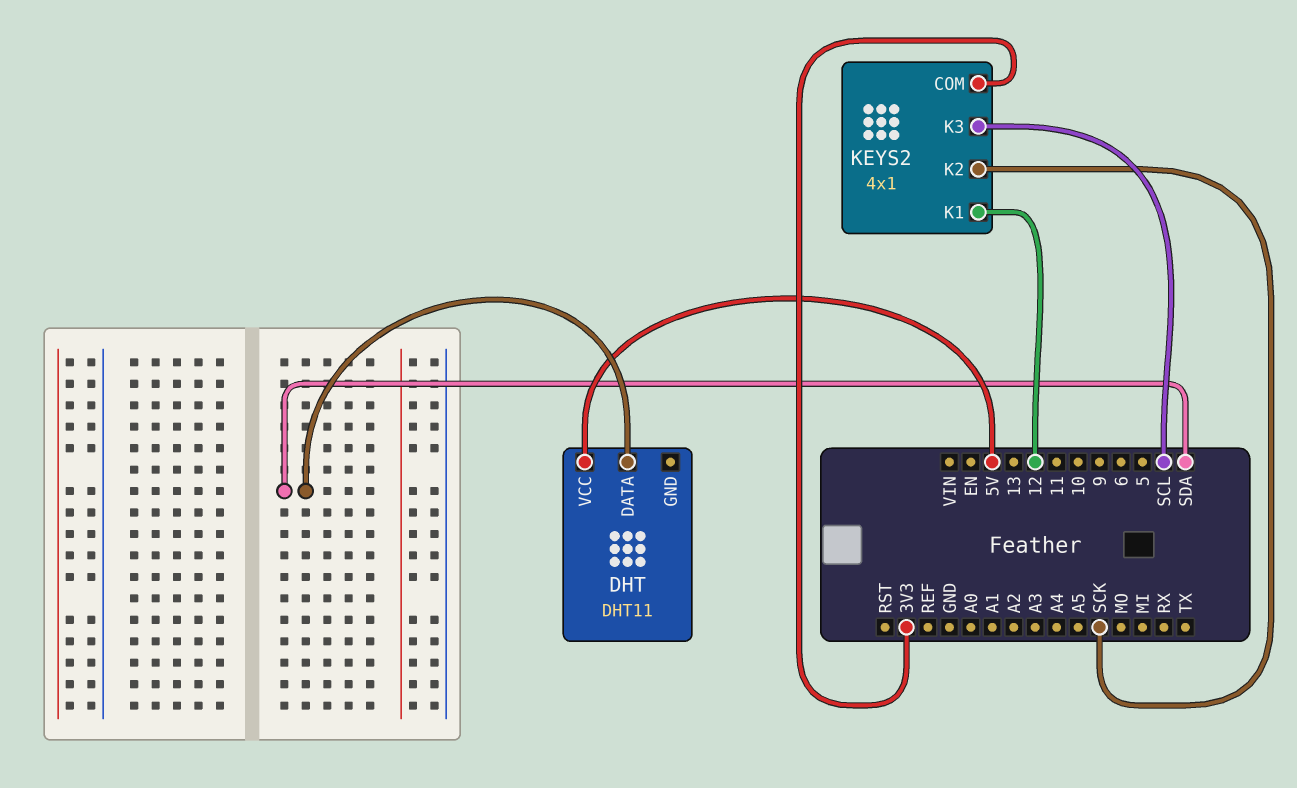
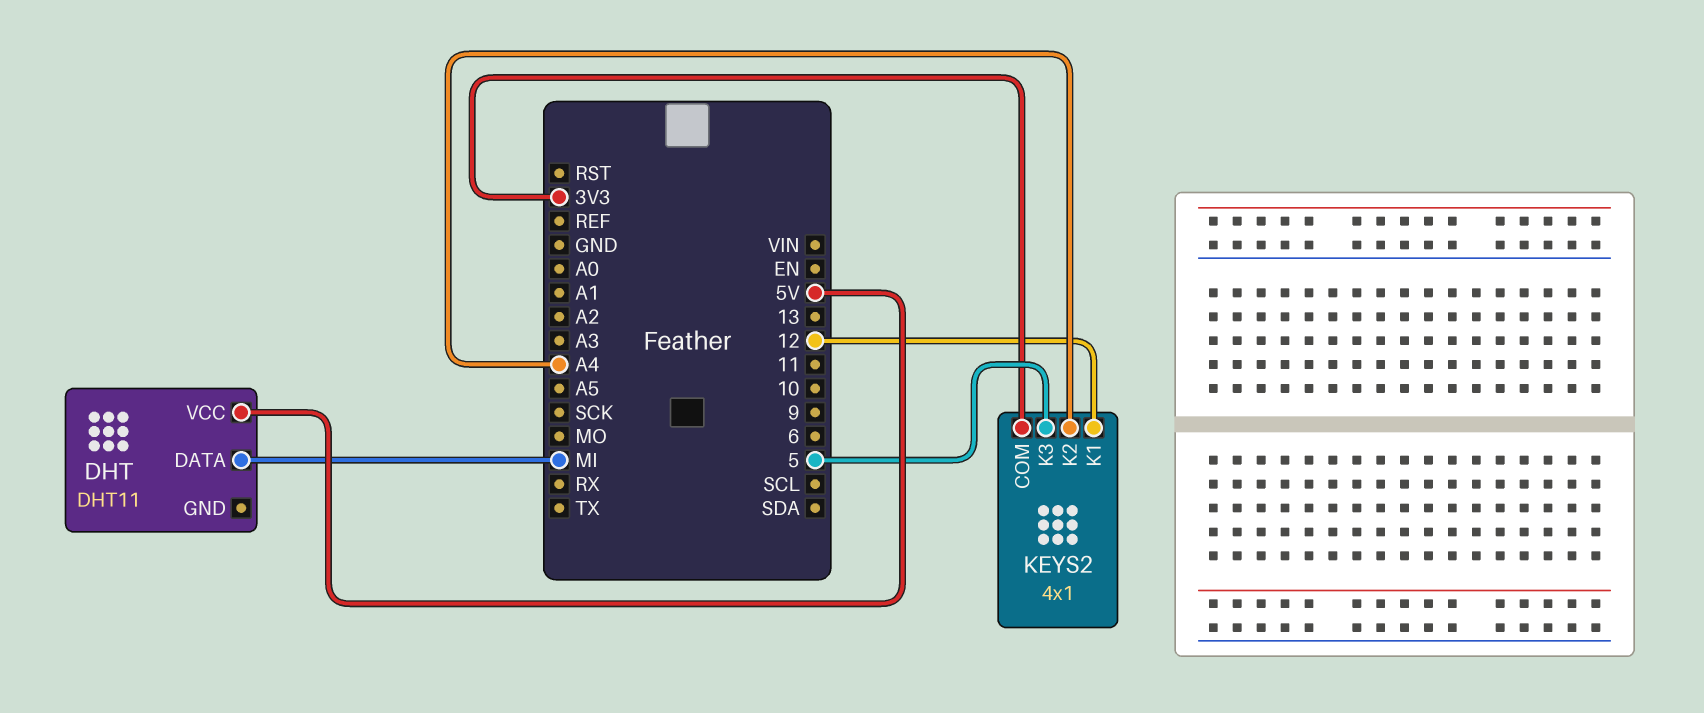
DHT pin DATA: SDA -> MI
KEYS2 pin K2: SCK -> A4
KEYS2 pin K3: SCL -> 5

